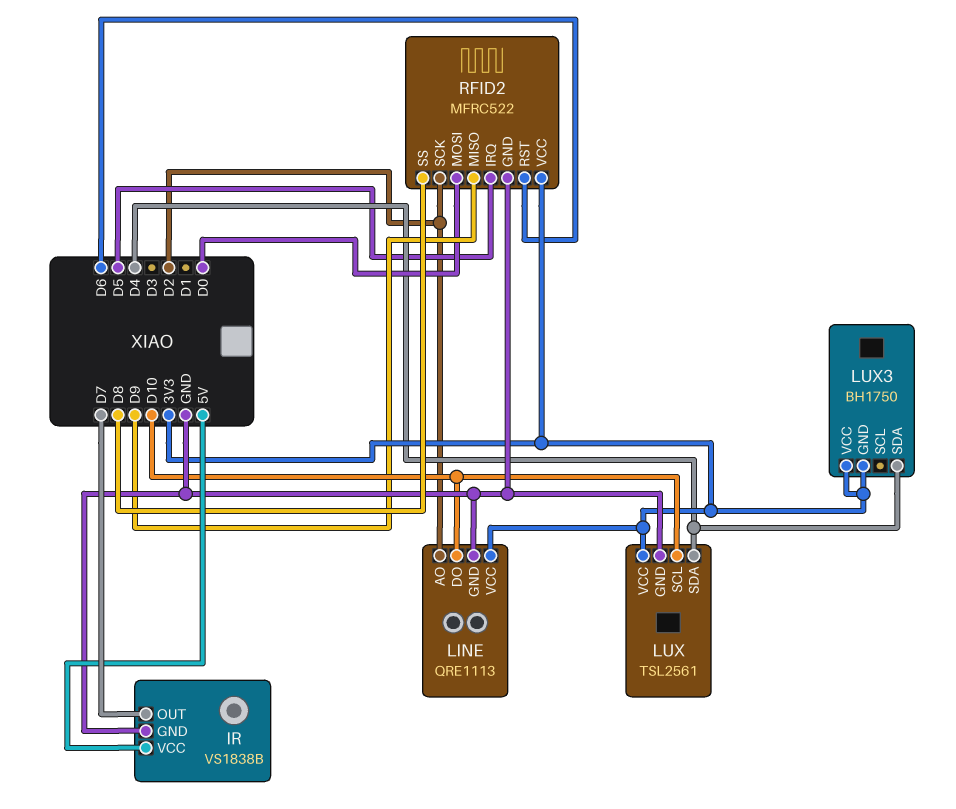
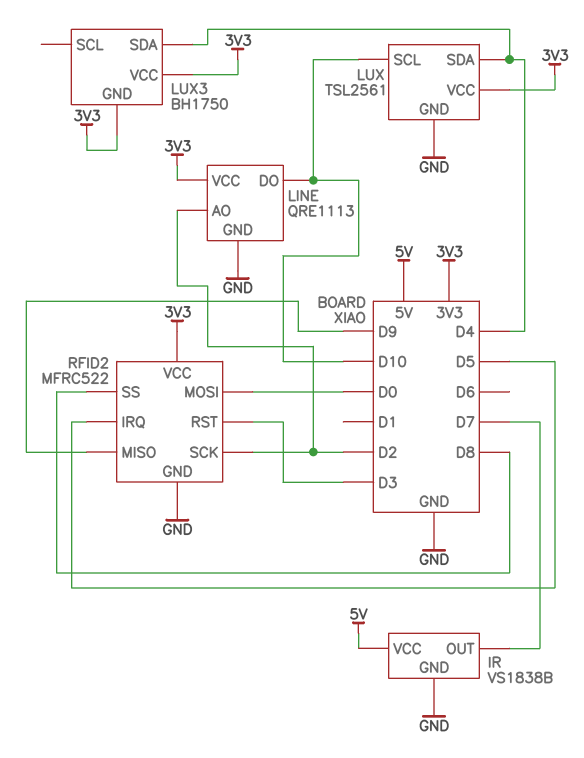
RFID2 pin RST: D6 -> D3

